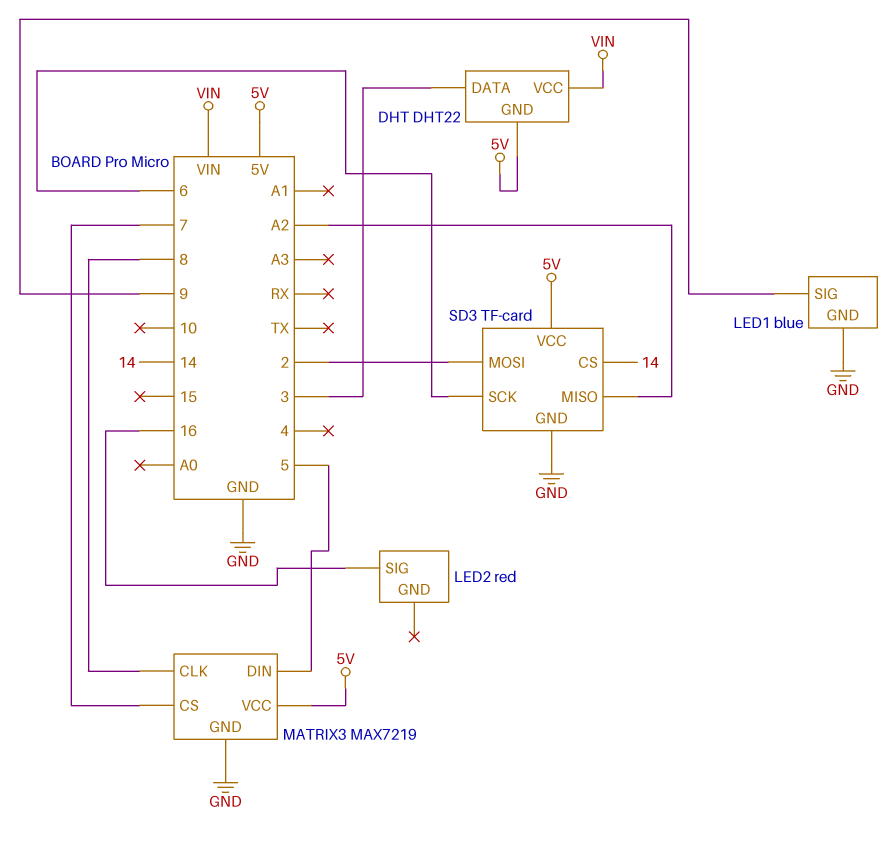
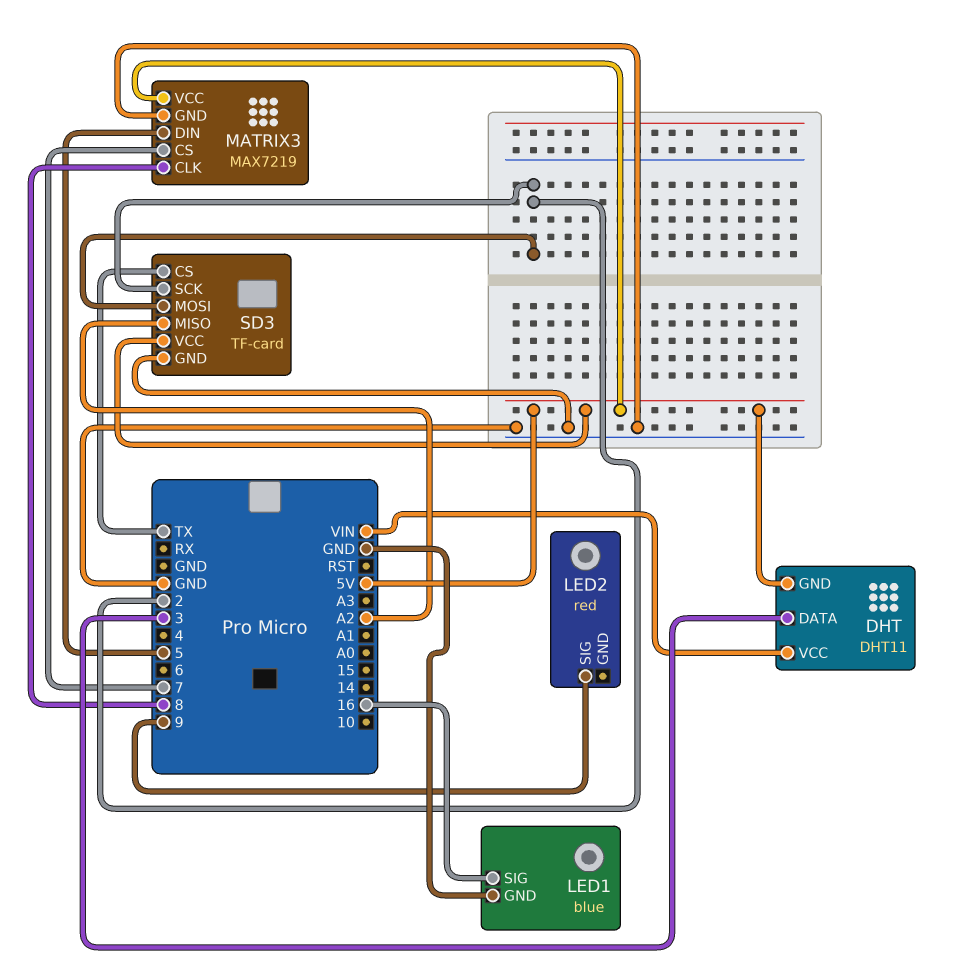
DHT: DHT22 -> DHT11
LED1 pin SIG: 9 -> 16
LED2 pin SIG: 16 -> 9
SD3 pin CS: 14 -> TX
SD3 pin SCK: 6 -> 2

